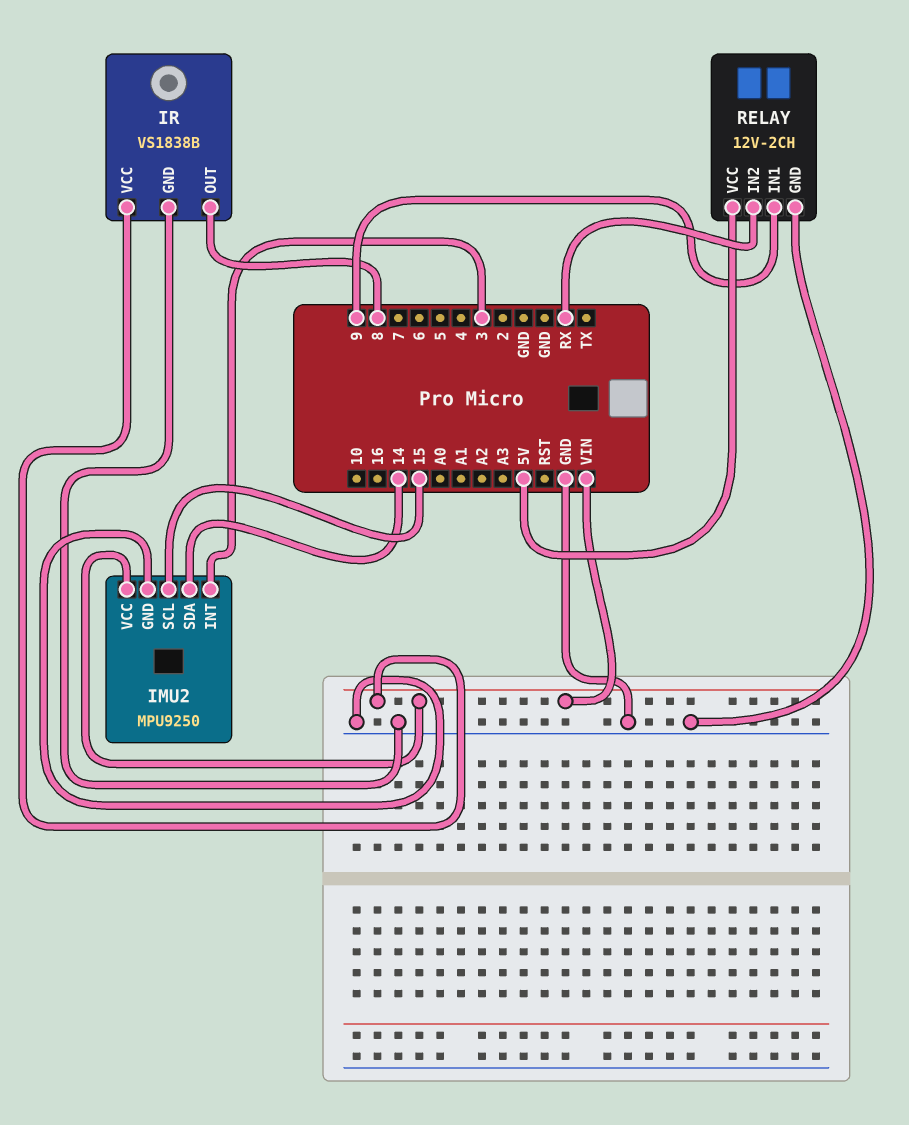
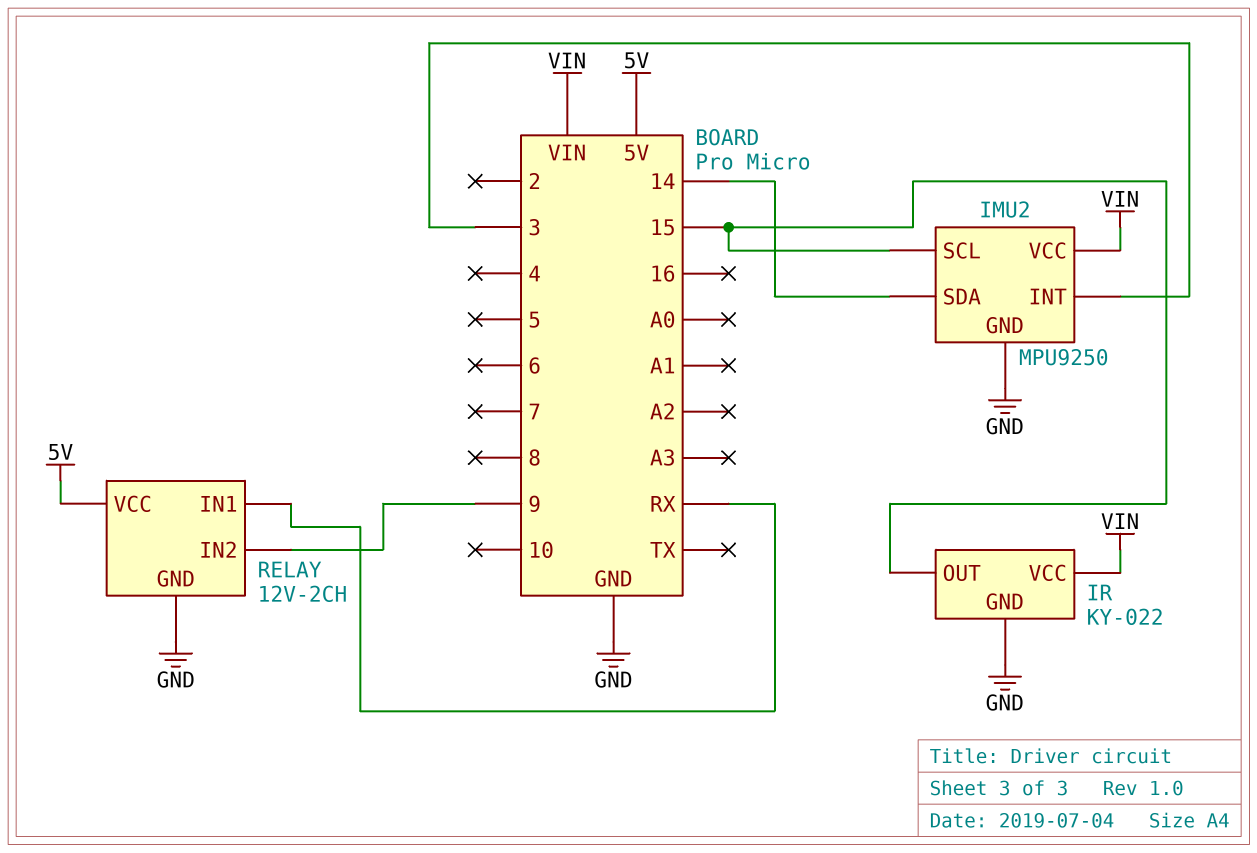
IR: VS1838B -> KY-022
IR pin OUT: 8 -> 15
RELAY pin IN1: 9 -> RX
RELAY pin IN2: RX -> 9

